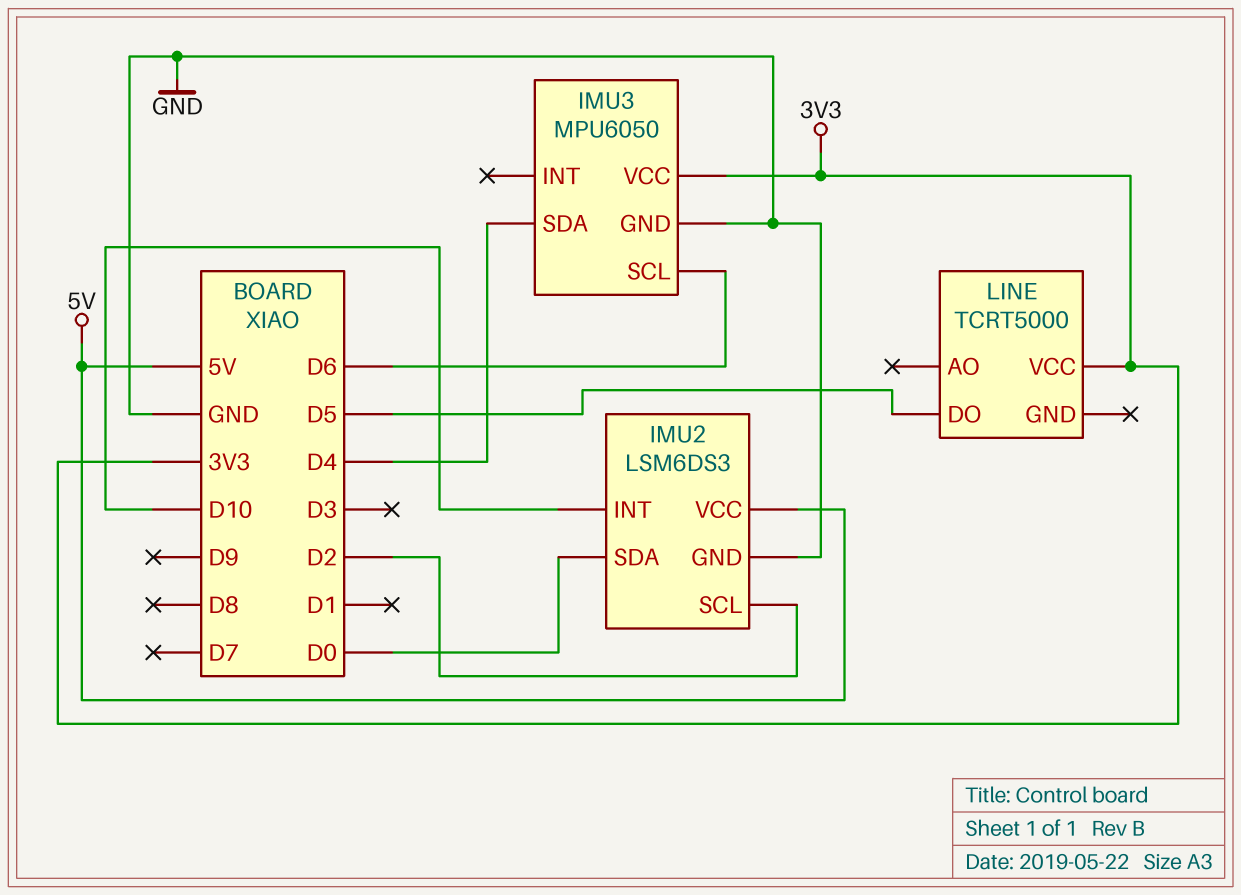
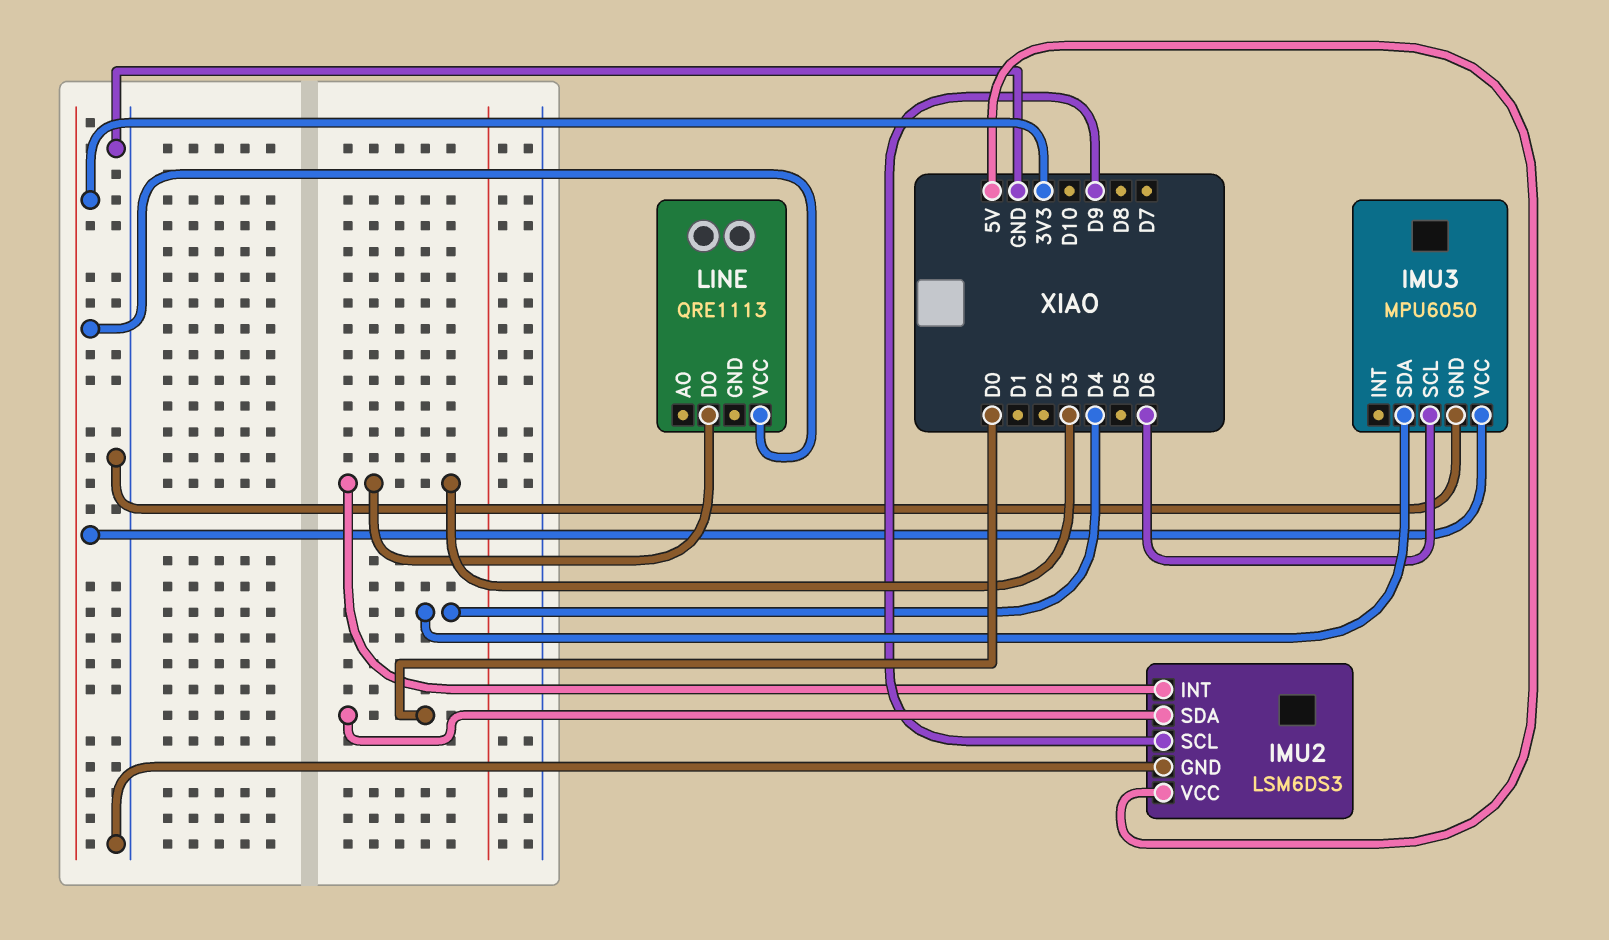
IMU2 pin INT: D10 -> D3
IMU2 pin SCL: D2 -> D9
LINE: TCRT5000 -> QRE1113
LINE pin DO: D5 -> D3

